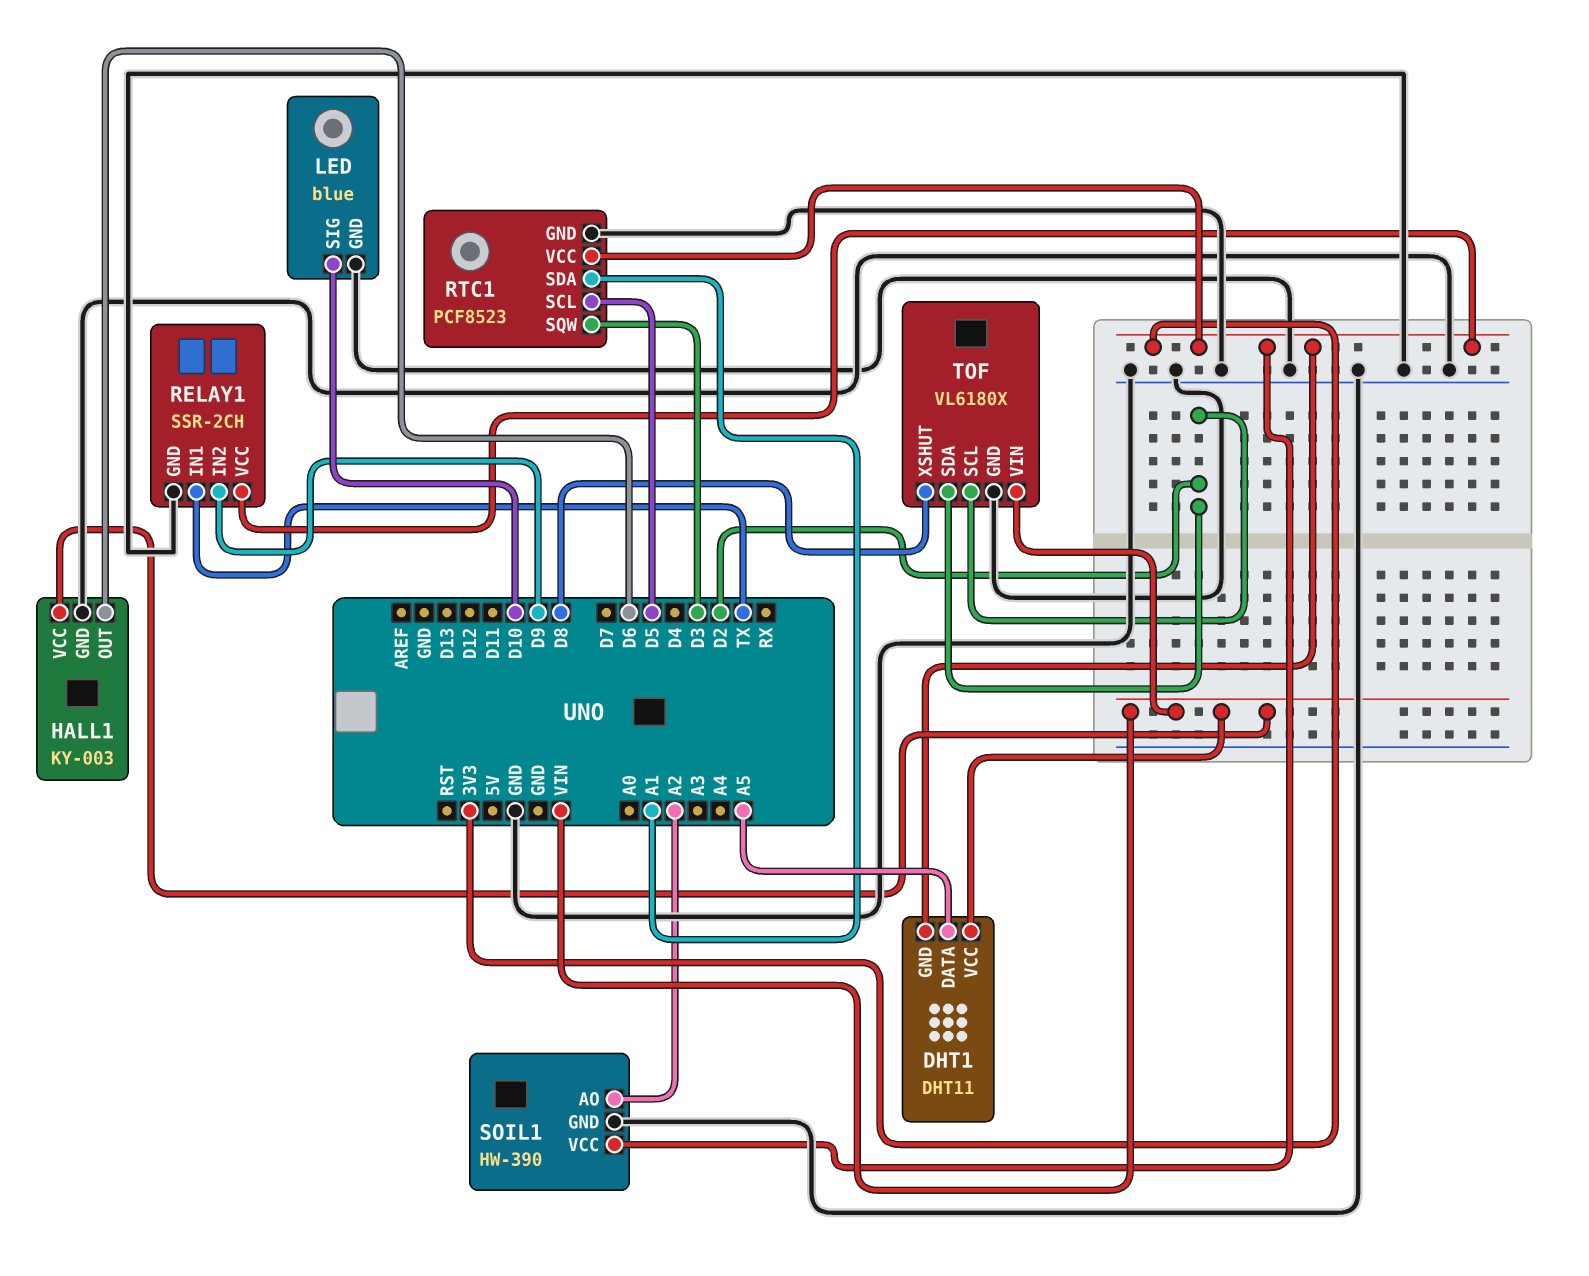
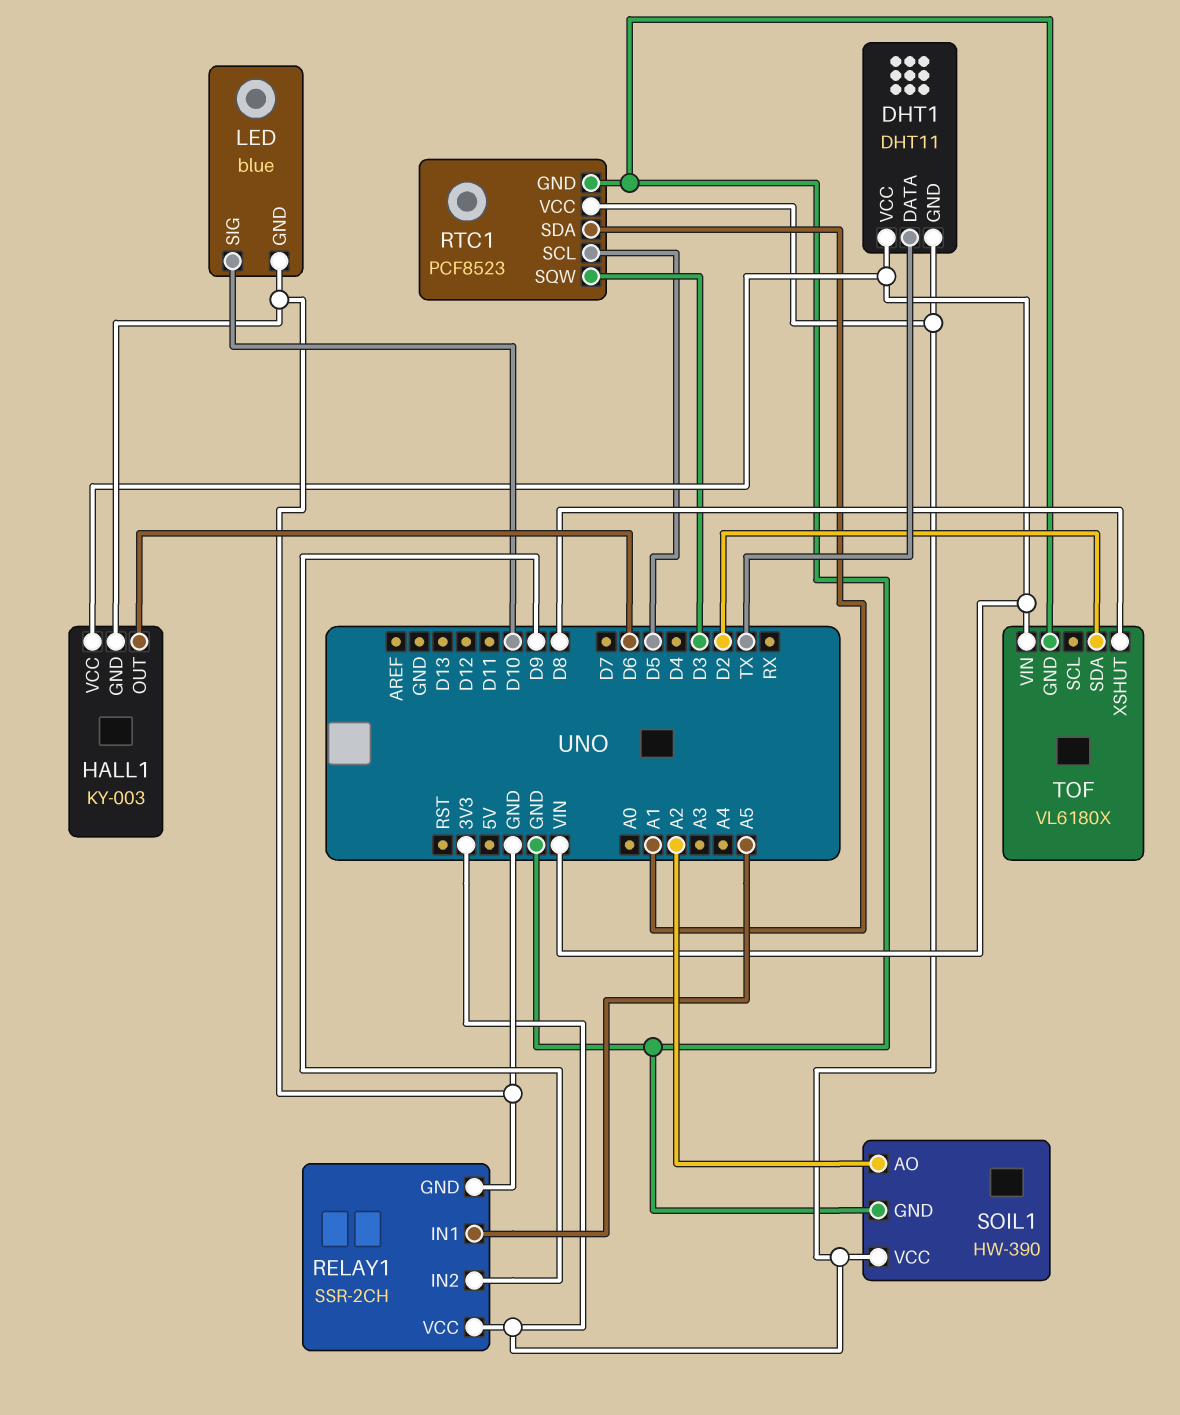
DHT1 pin DATA: A5 -> TX
RELAY1 pin IN1: TX -> A5
TOF pin SCL: D2 -> none

